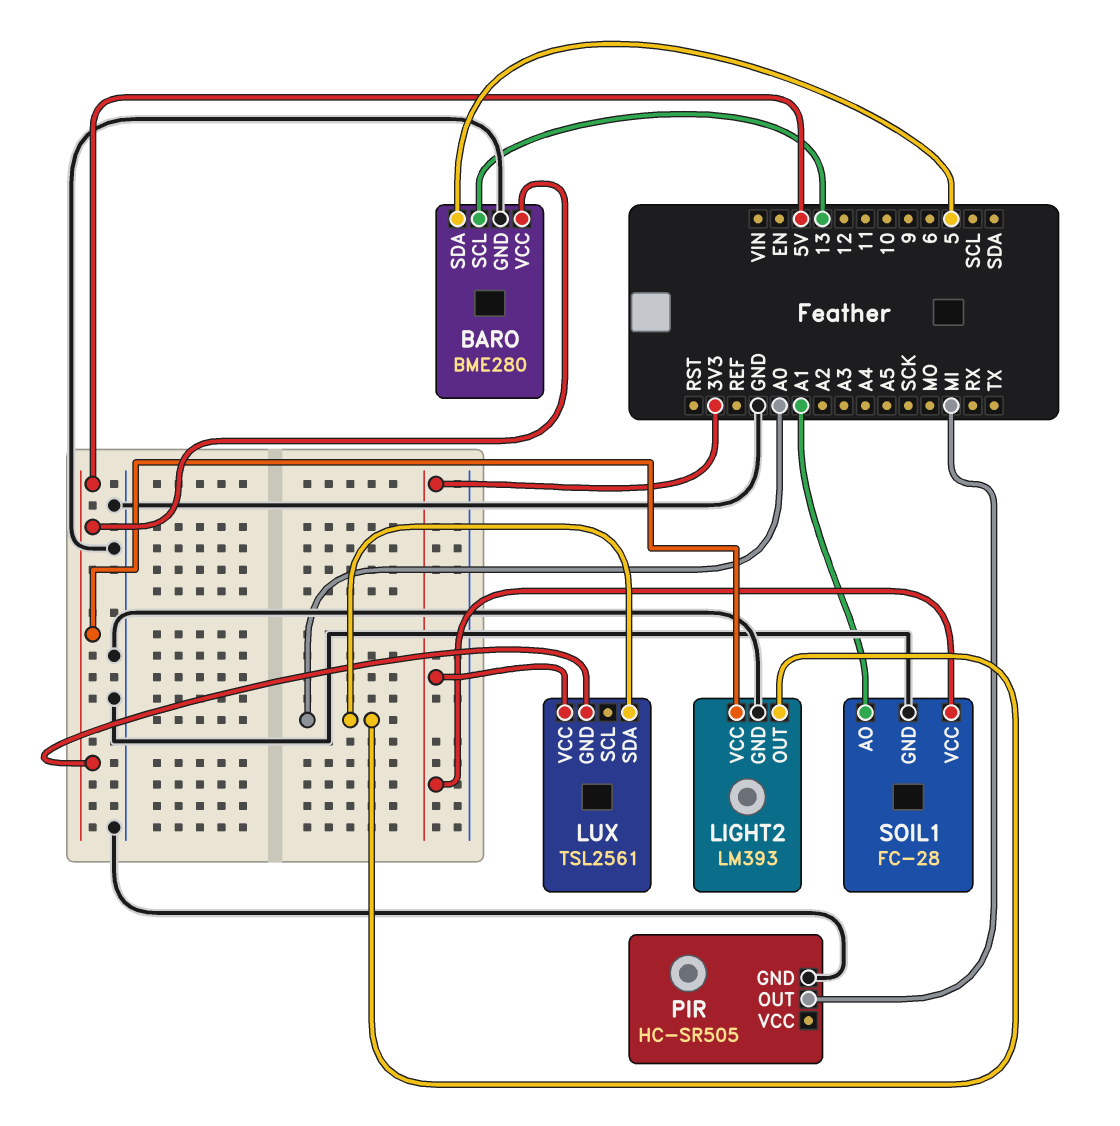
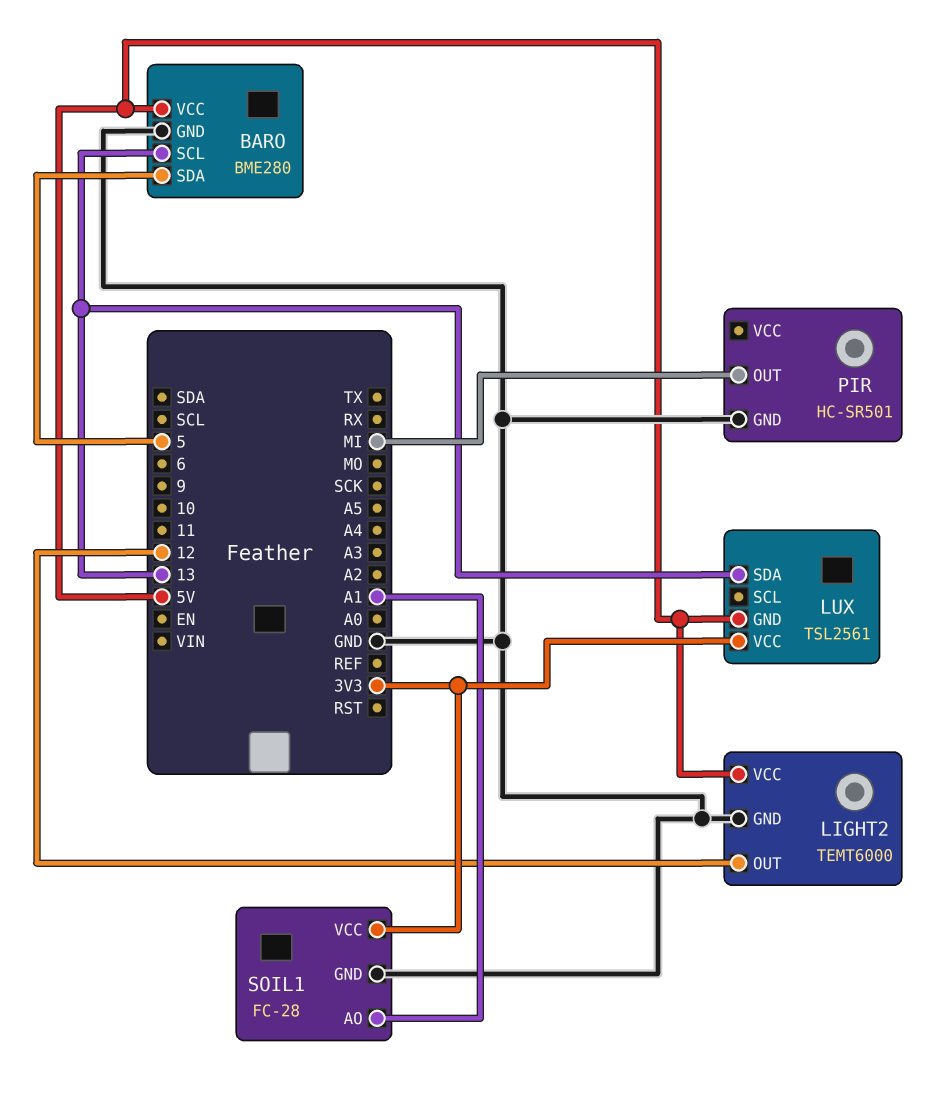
LIGHT2: LM393 -> TEMT6000
LIGHT2 pin OUT: A0 -> 12
LUX pin SDA: A0 -> 13
PIR: HC-SR505 -> HC-SR501

